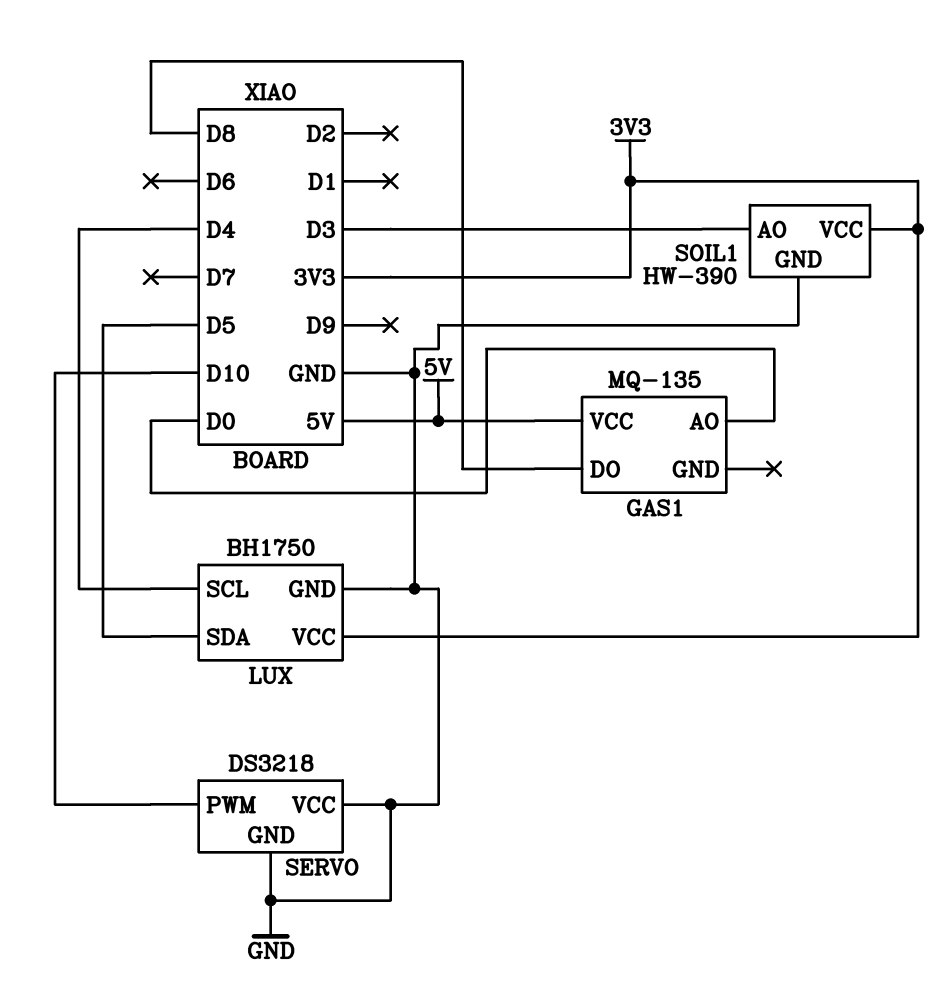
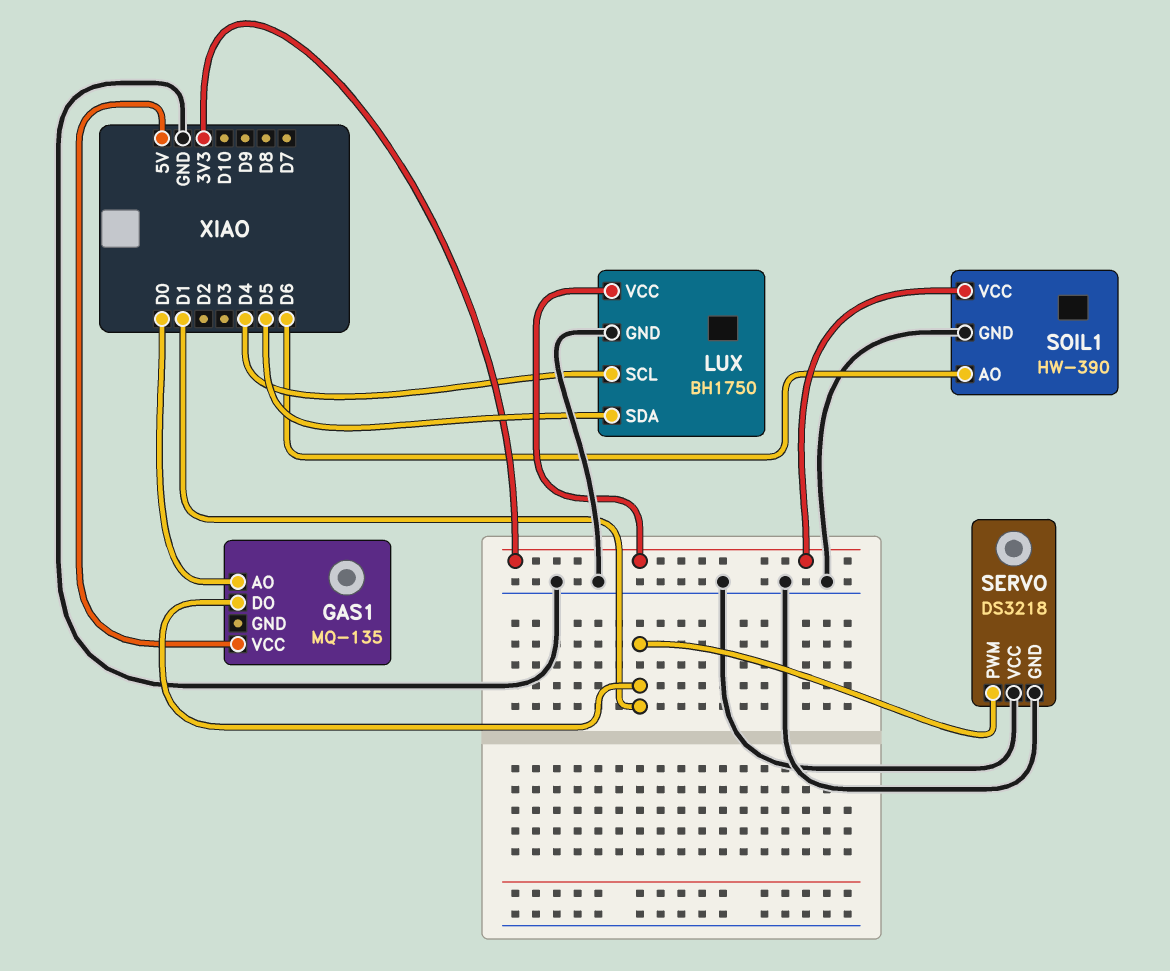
GAS1 pin DO: D8 -> D1
SERVO pin PWM: D10 -> D1
SOIL1 pin AO: D3 -> D6

